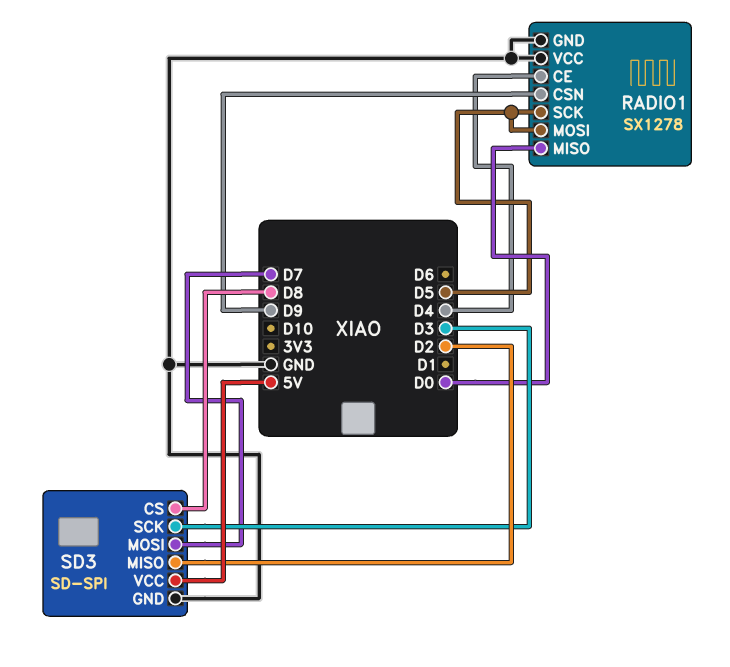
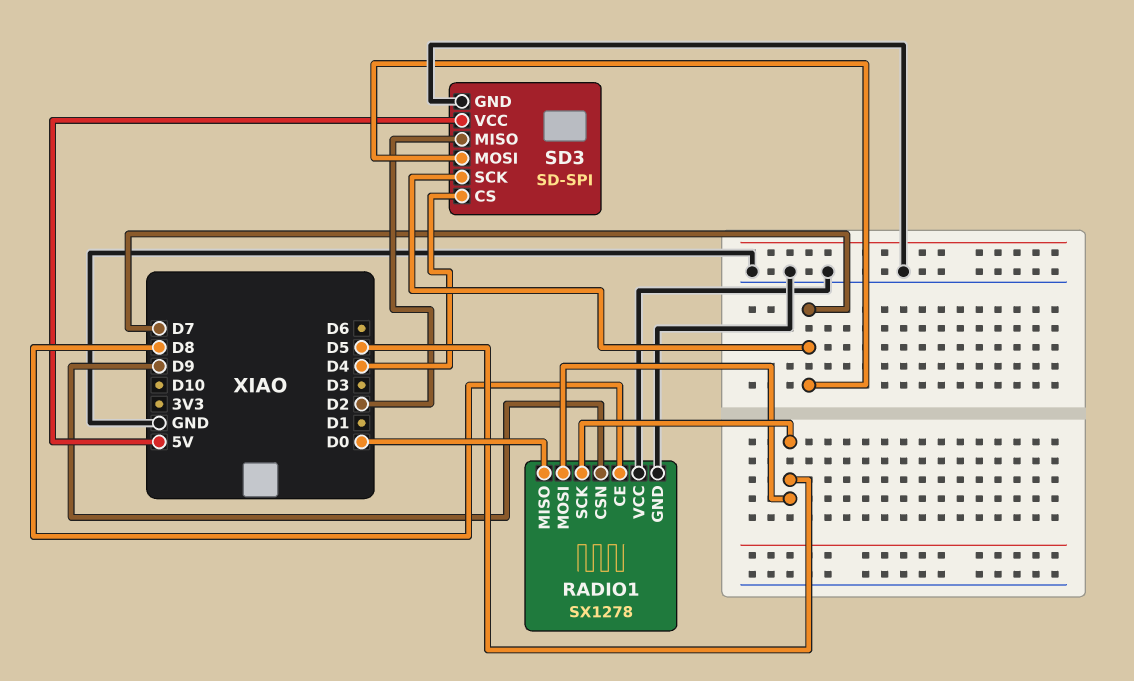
RADIO1 pin CE: D4 -> D8
SD3 pin CS: D8 -> D4
SD3 pin SCK: D3 -> D7

